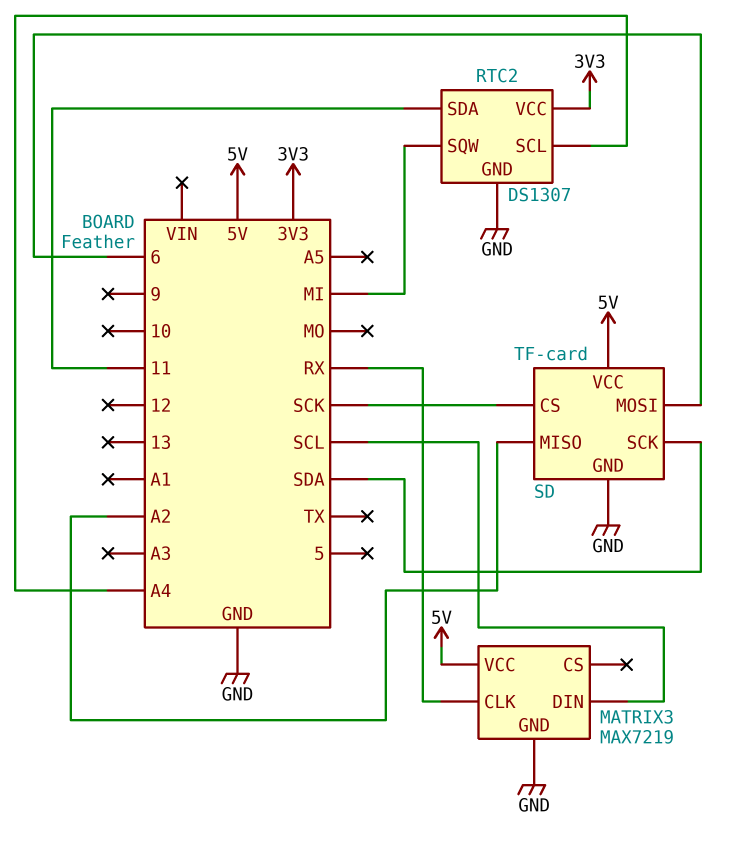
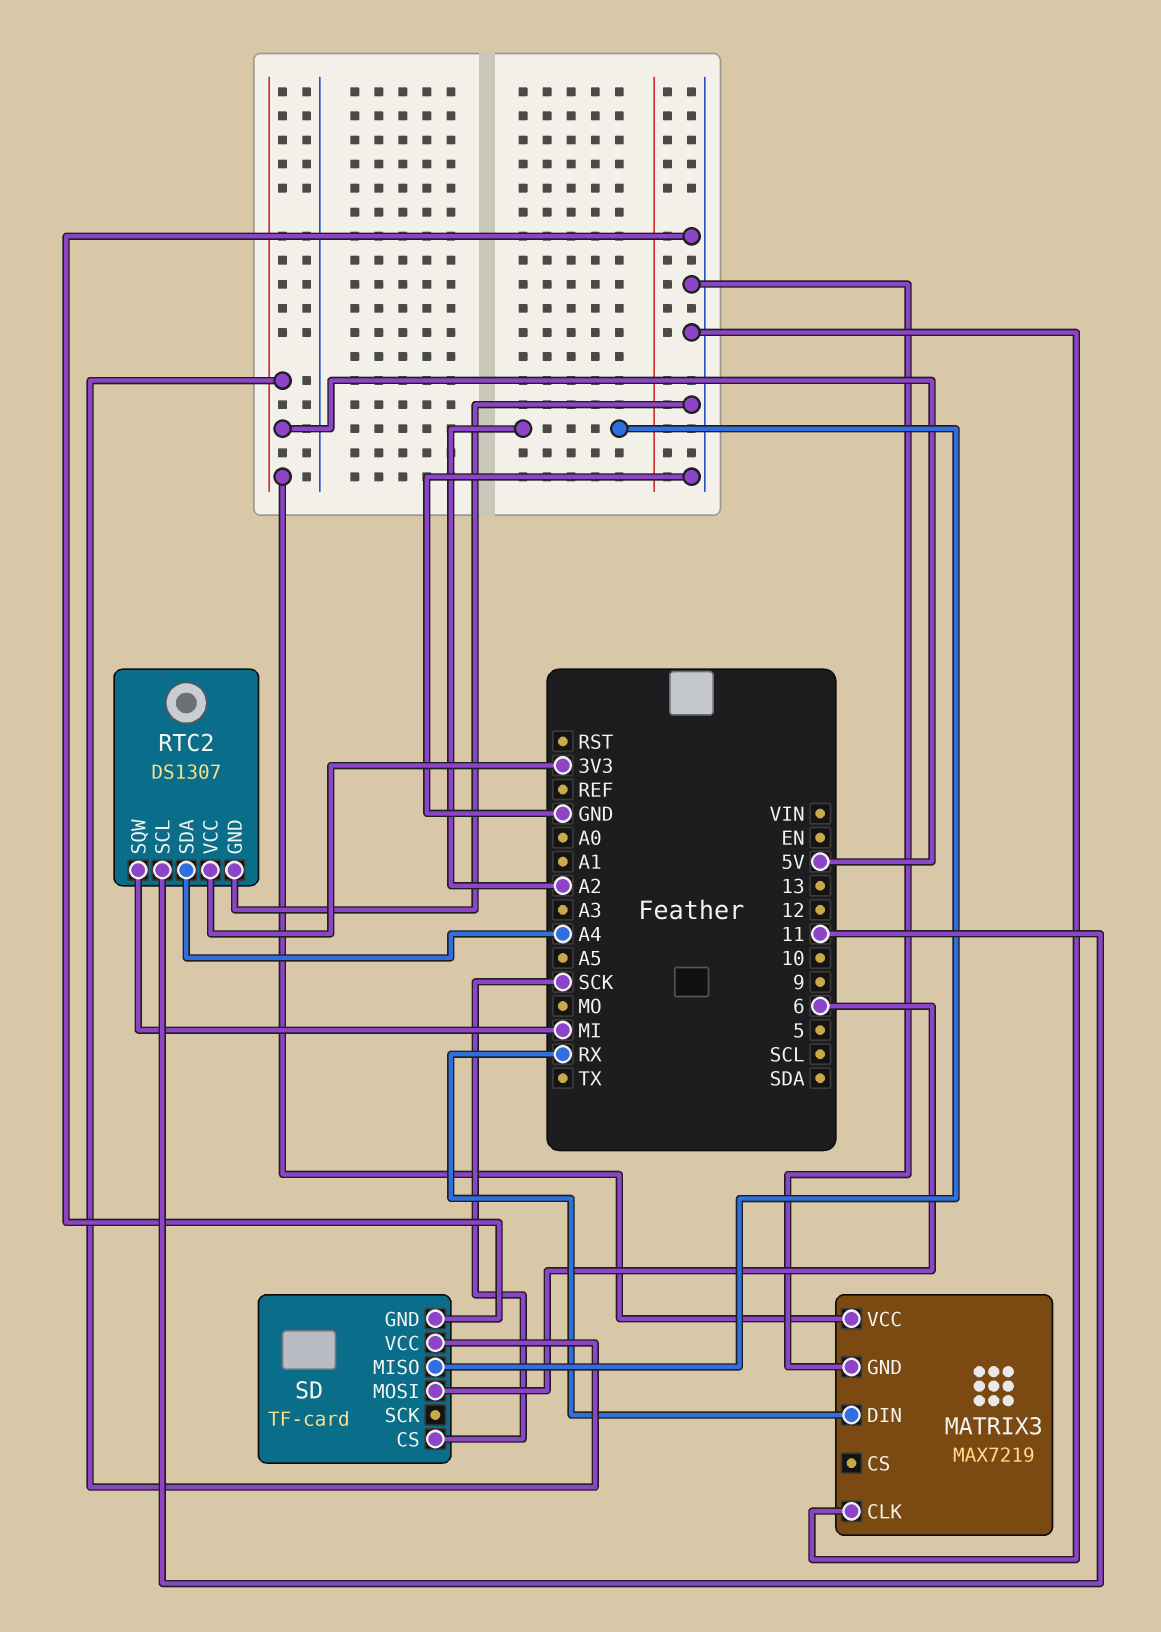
MATRIX3 pin CLK: RX -> GND
MATRIX3 pin DIN: SCL -> RX
RTC2 pin SCL: A4 -> 11
RTC2 pin SDA: 11 -> A4
SD pin SCK: SDA -> none

